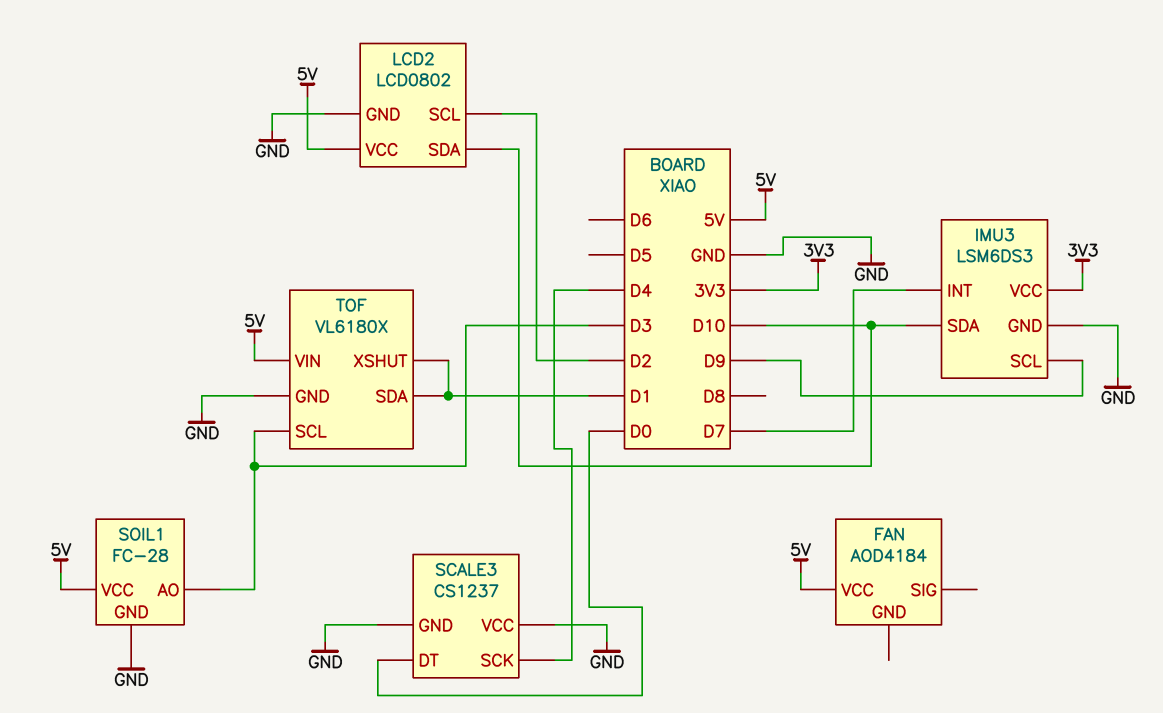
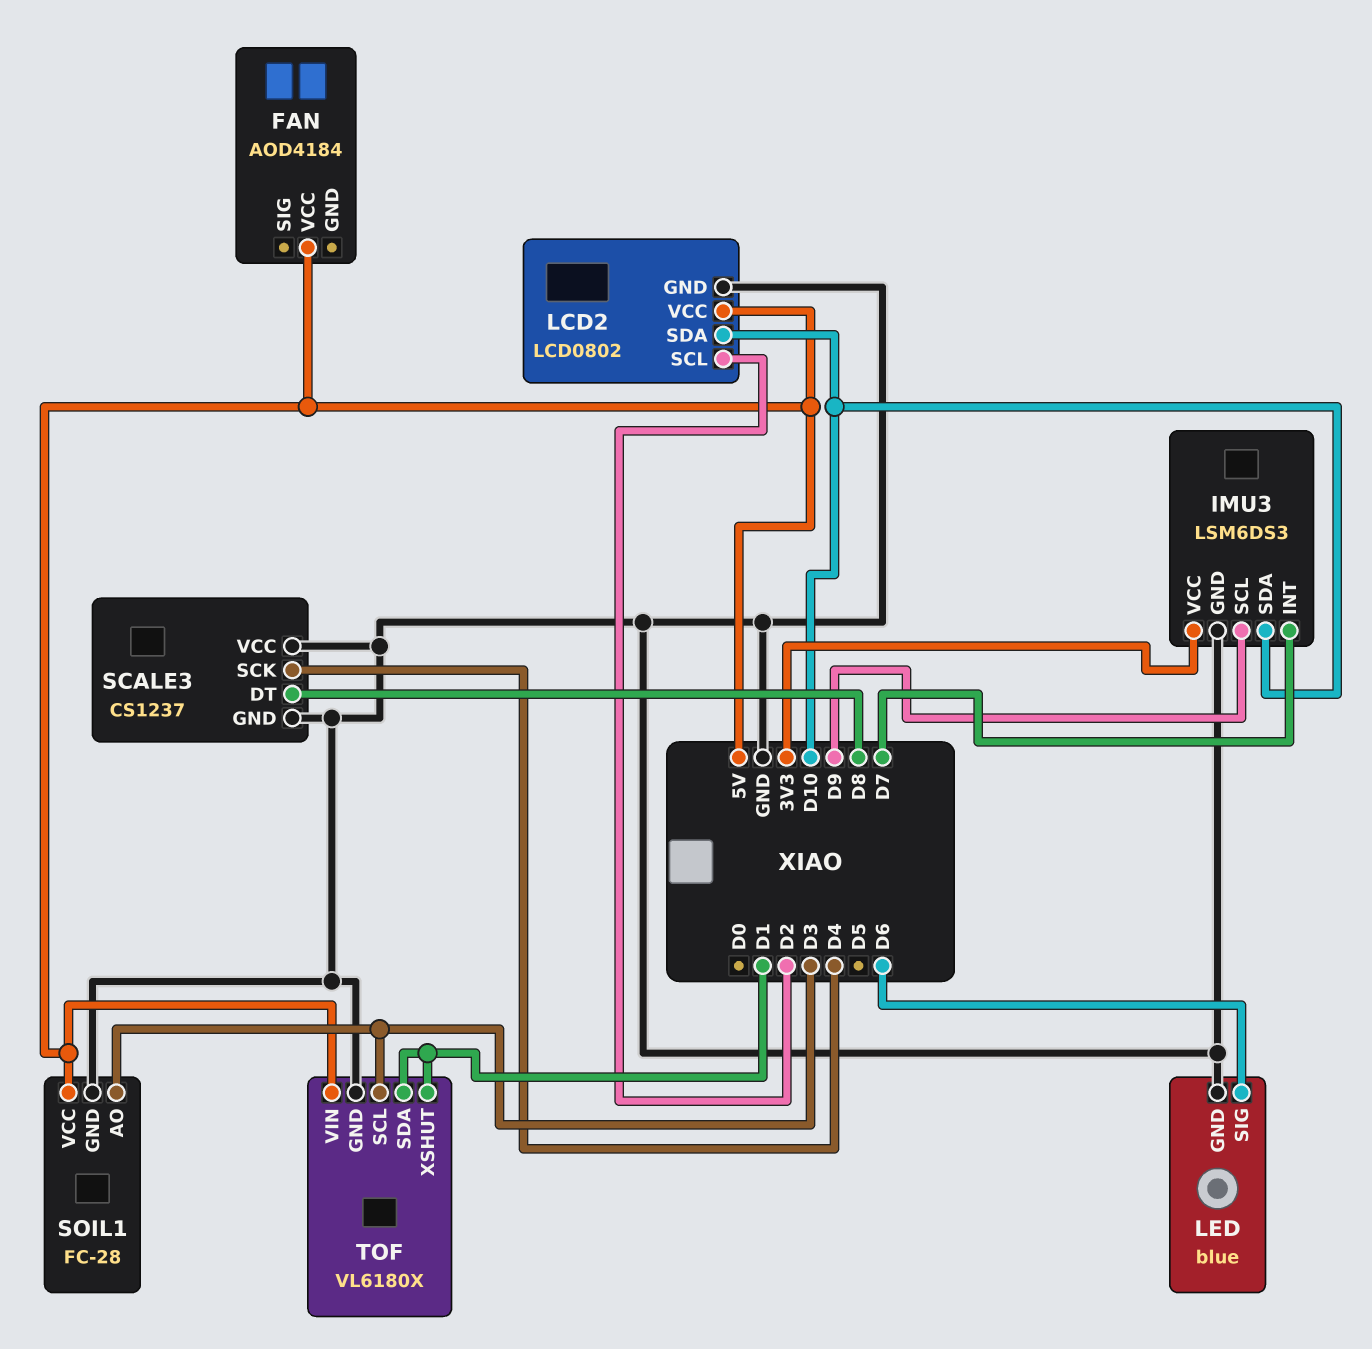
LED: none -> blue
LED pin GND: none -> GND
LED pin SIG: none -> D6
SCALE3 pin DT: D0 -> D8

